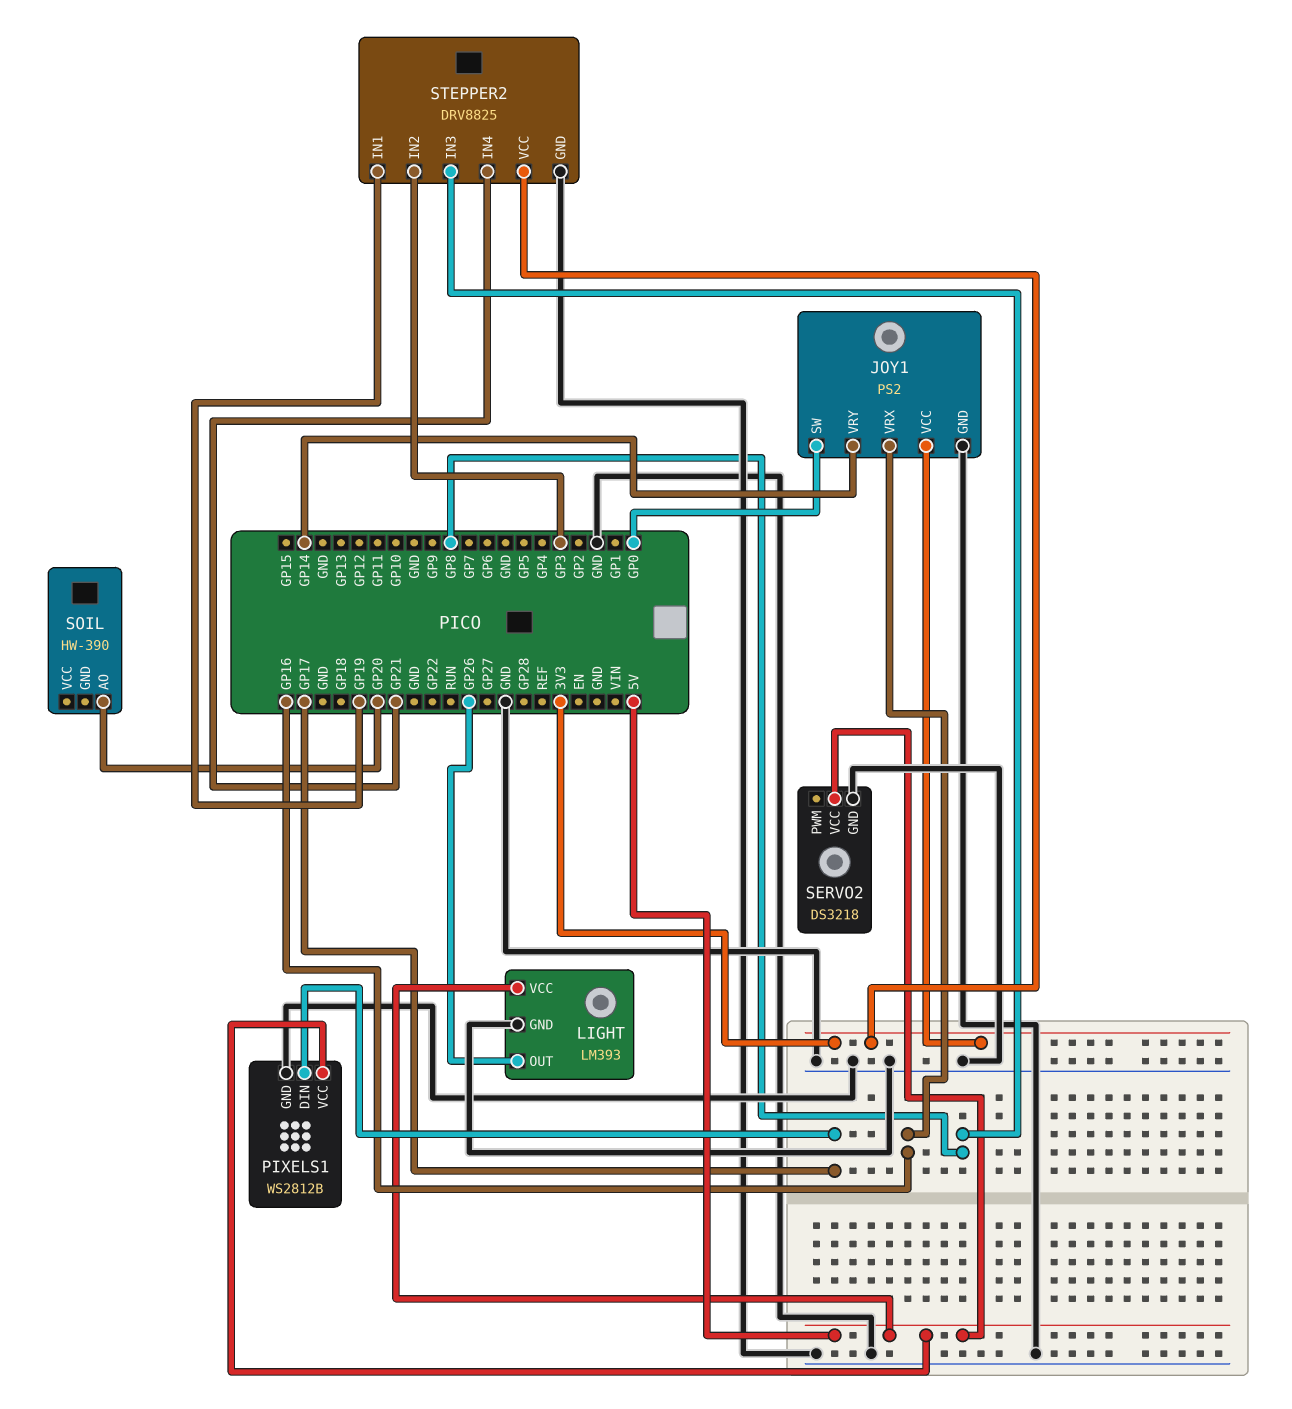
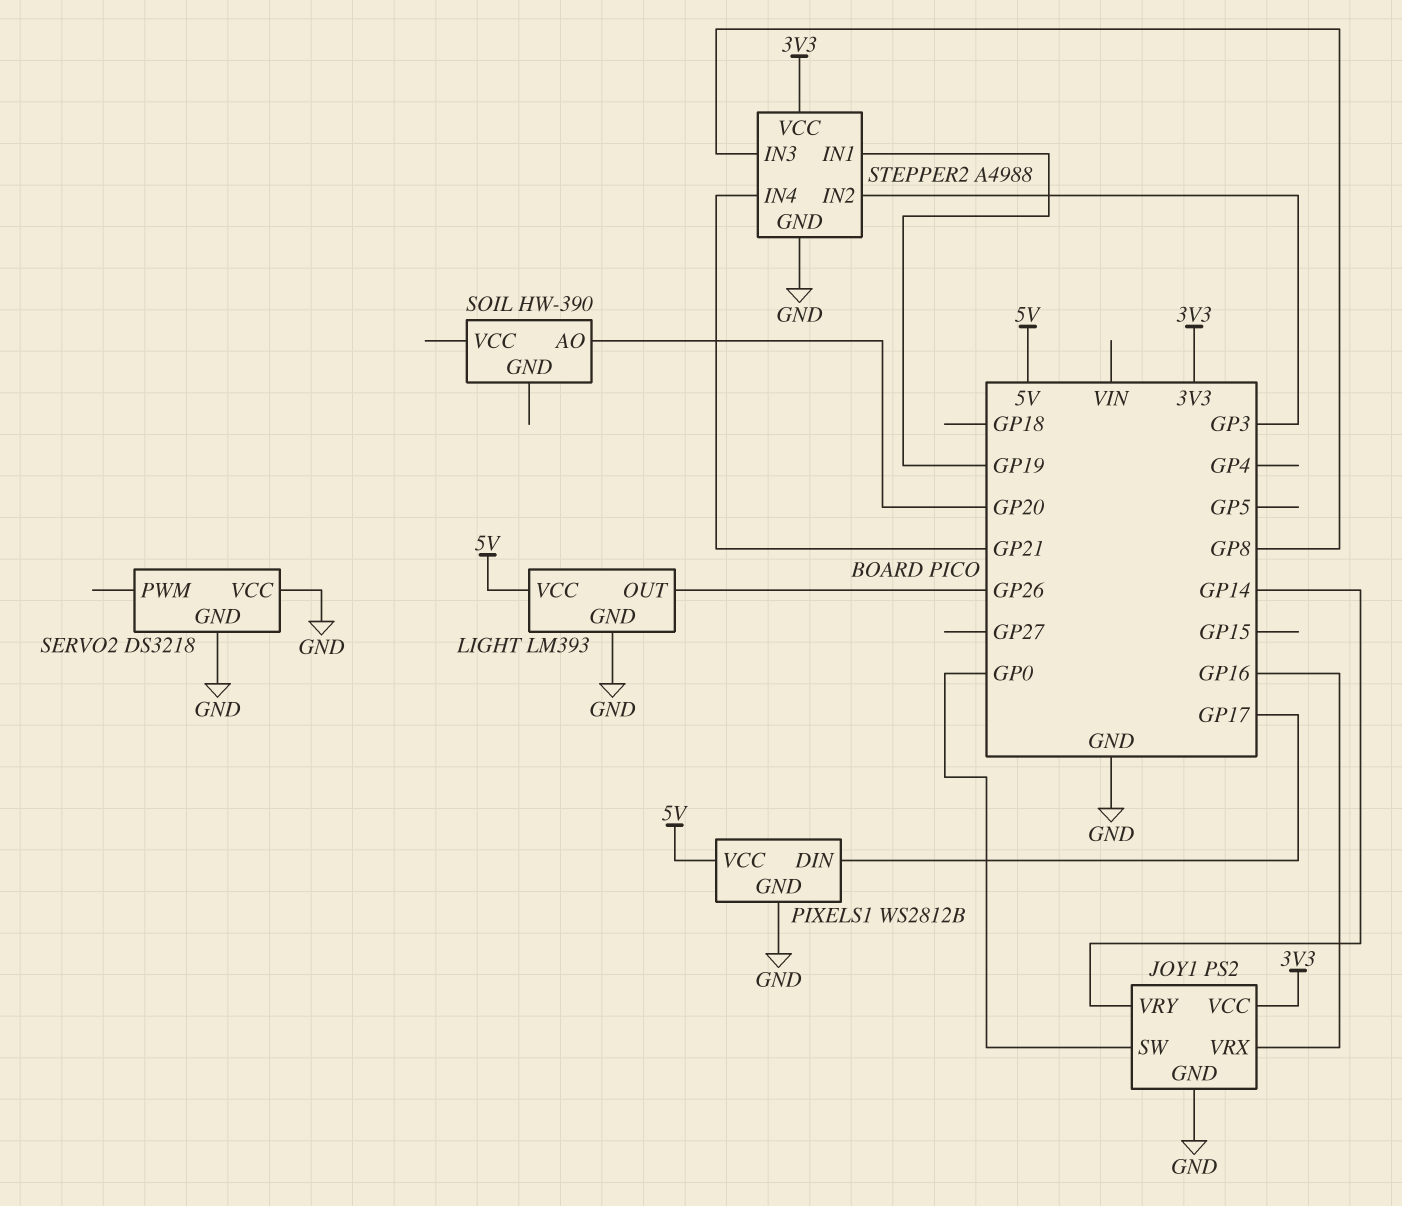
SERVO2 pin VCC: 5V -> GND
STEPPER2: DRV8825 -> A4988

